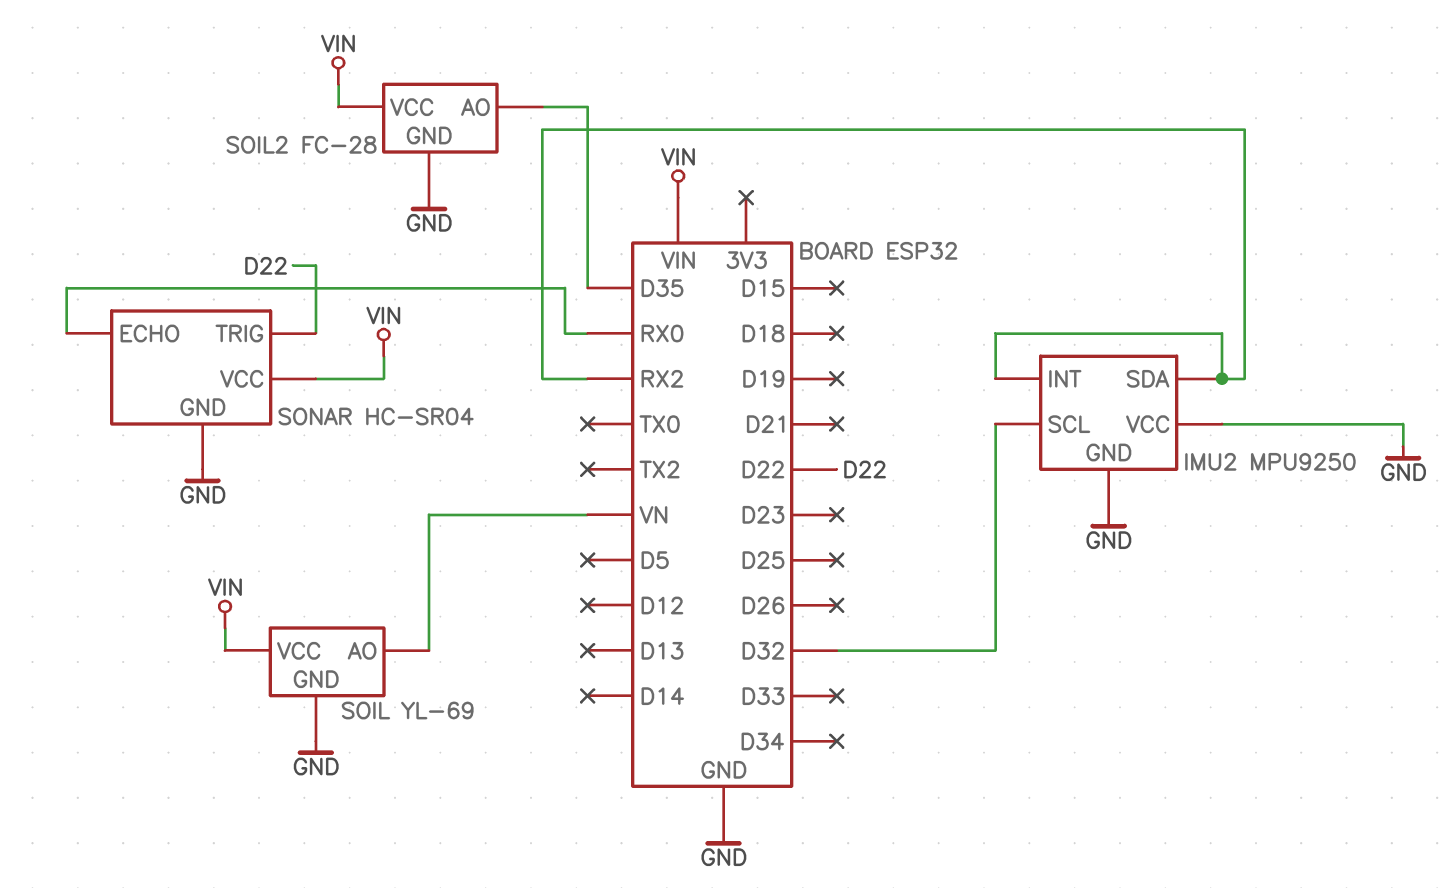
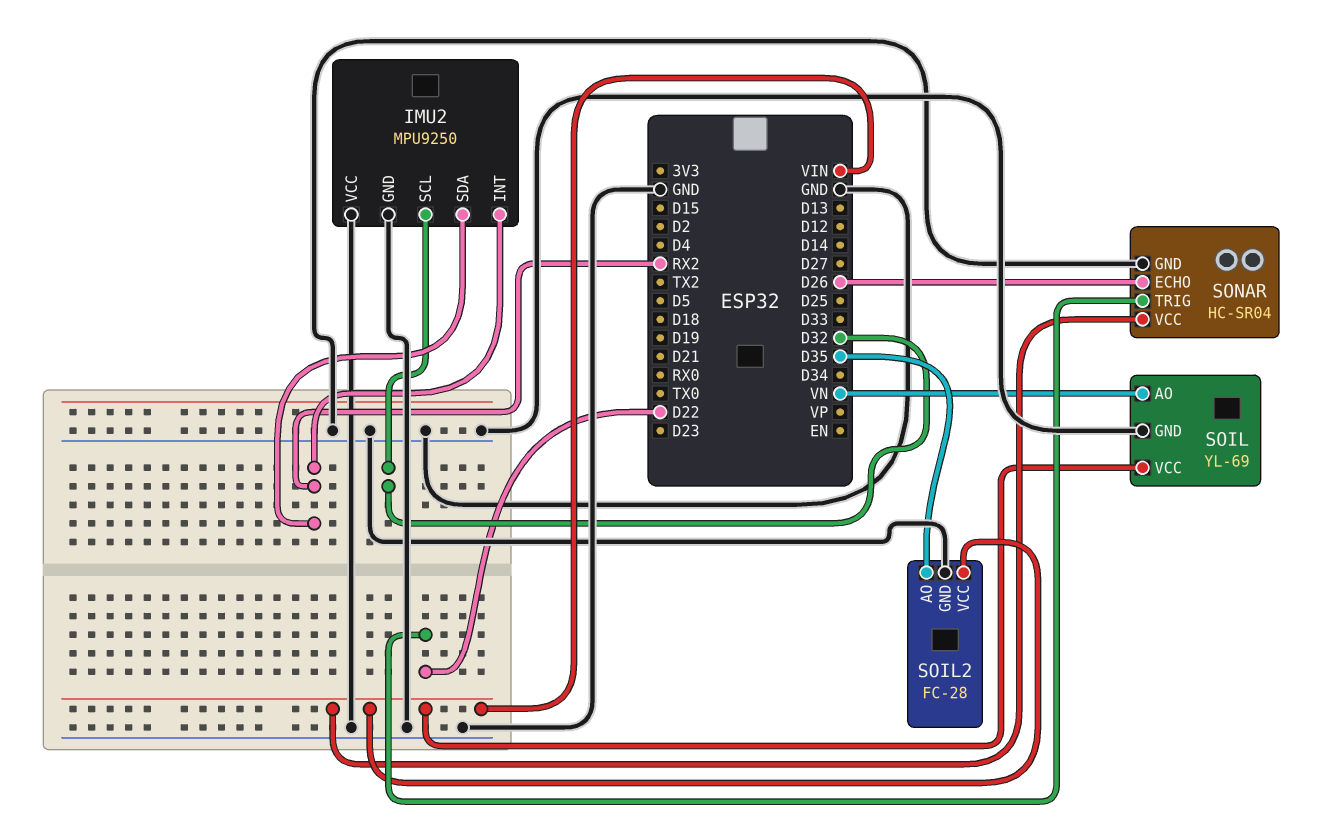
SONAR pin ECHO: RX0 -> D26

